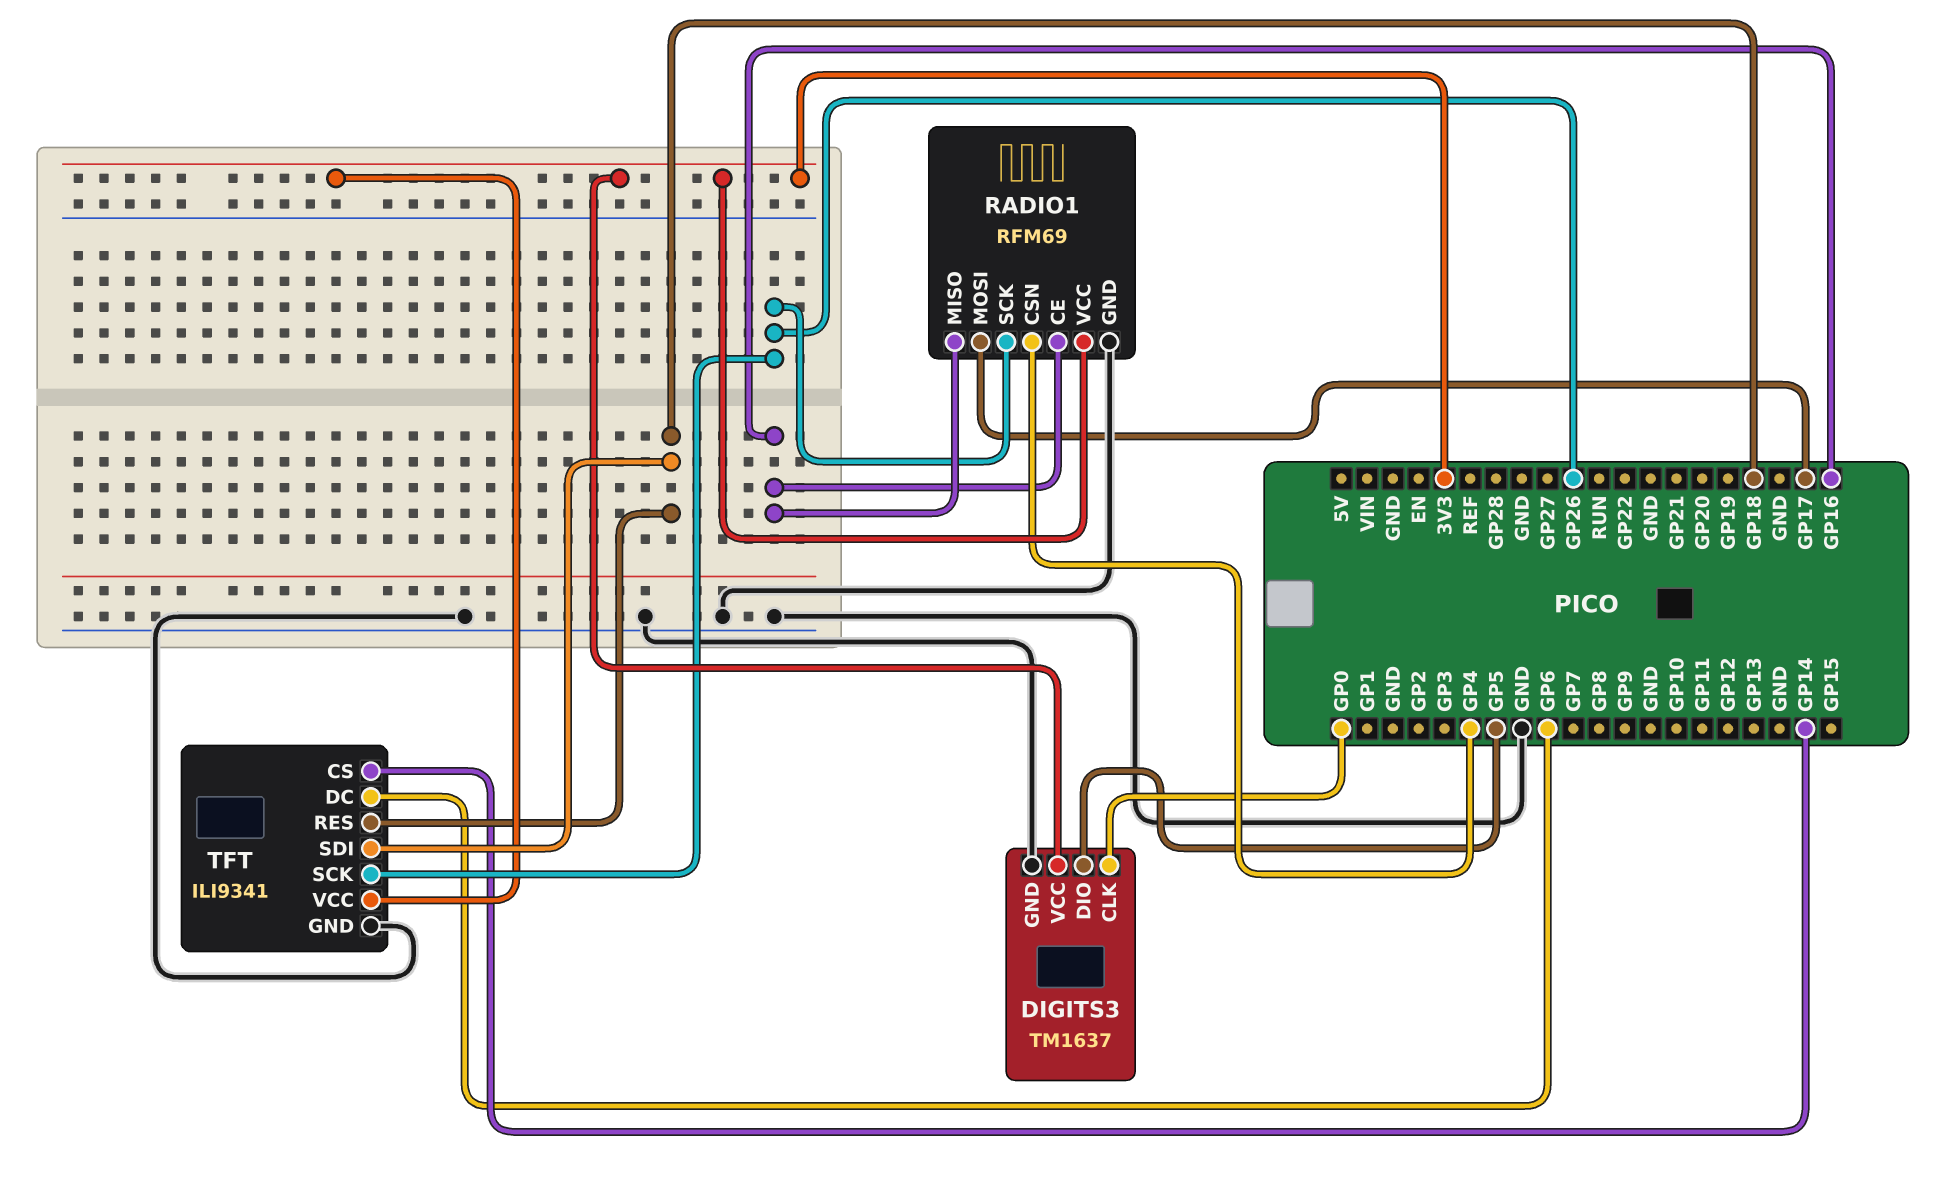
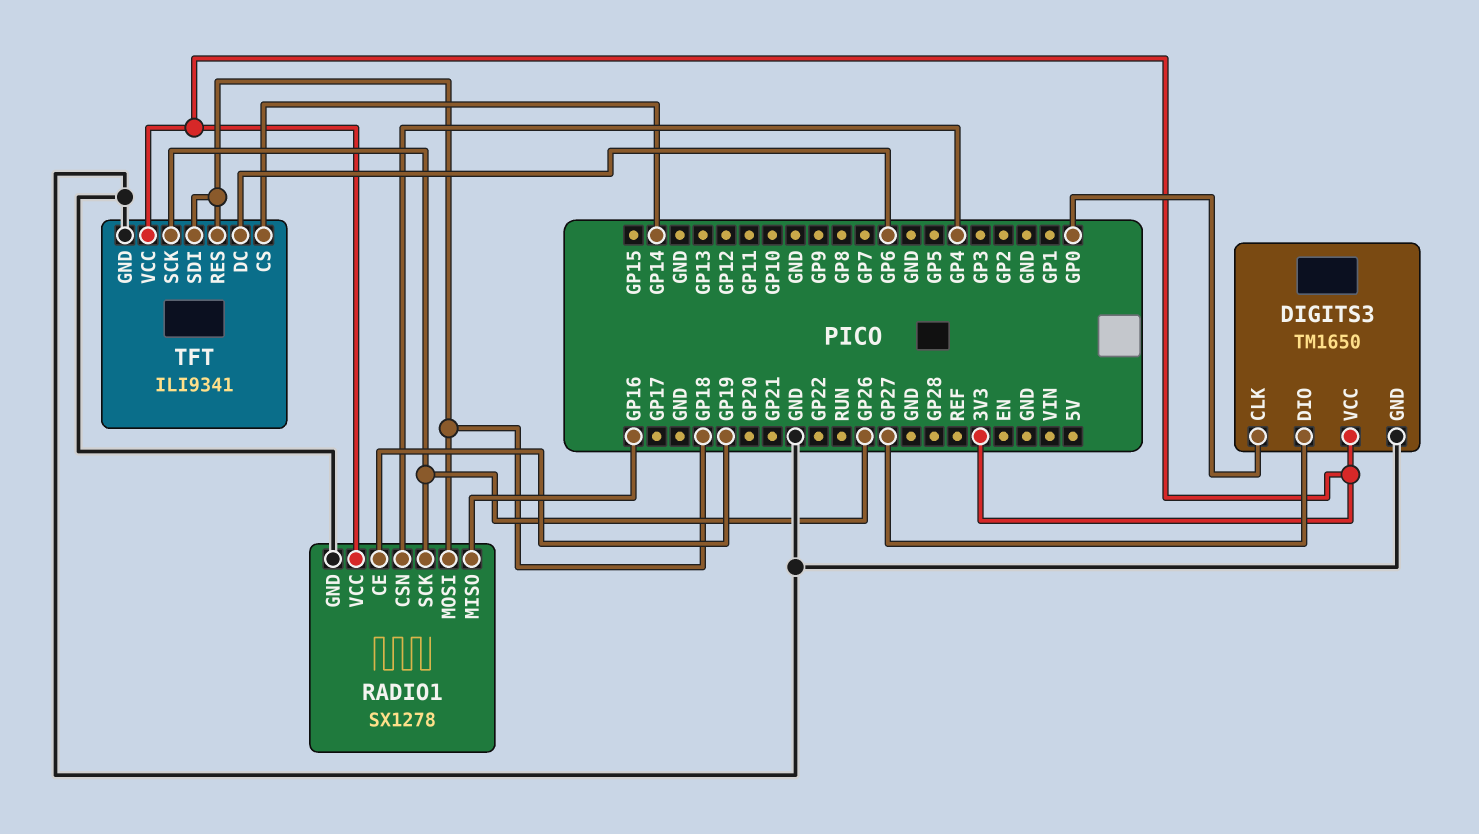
DIGITS3: TM1637 -> TM1650
DIGITS3 pin DIO: GP5 -> GP27
RADIO1: RFM69 -> SX1278
RADIO1 pin CE: GP16 -> GP19
RADIO1 pin MOSI: GP17 -> GP18

